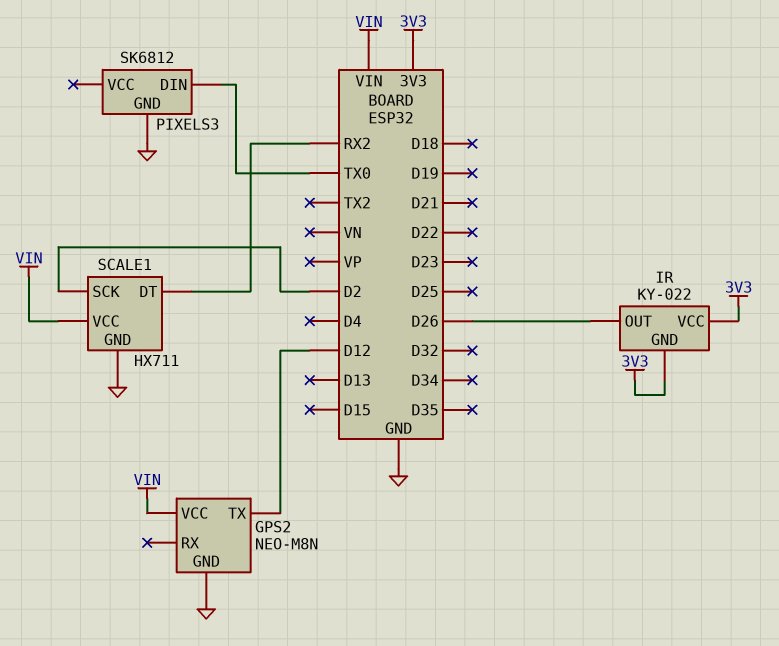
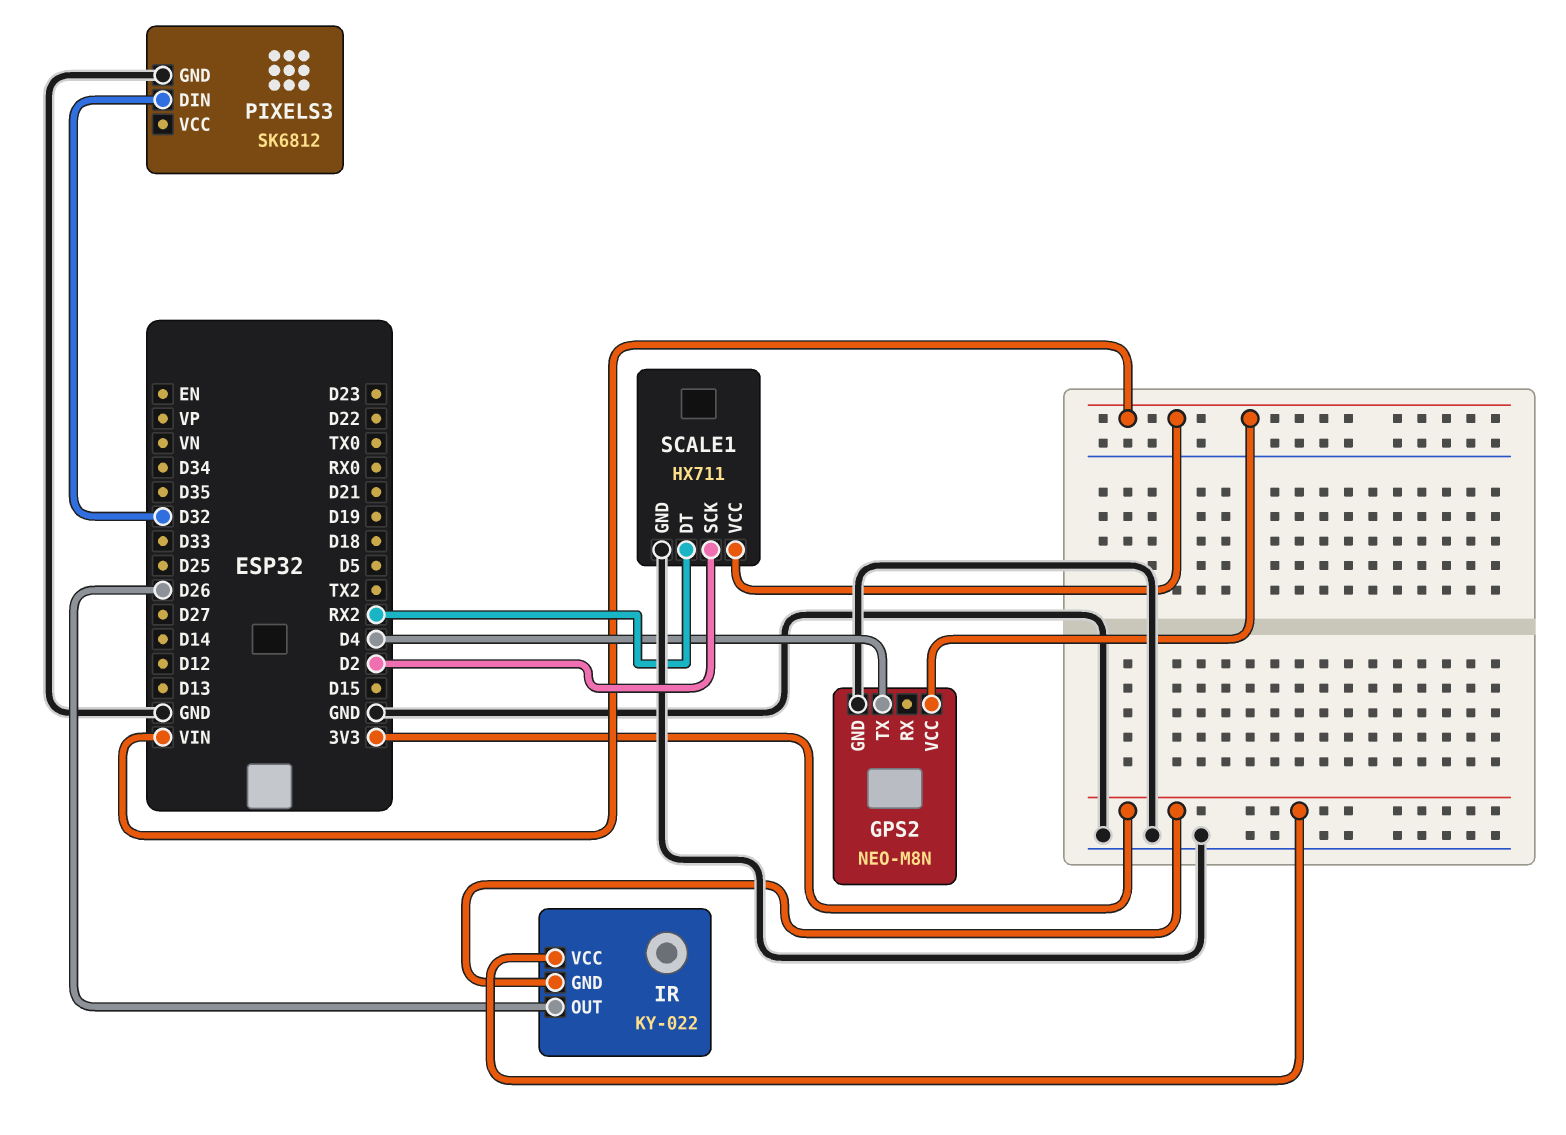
GPS2 pin TX: D12 -> D4
PIXELS3 pin DIN: TX0 -> D32

